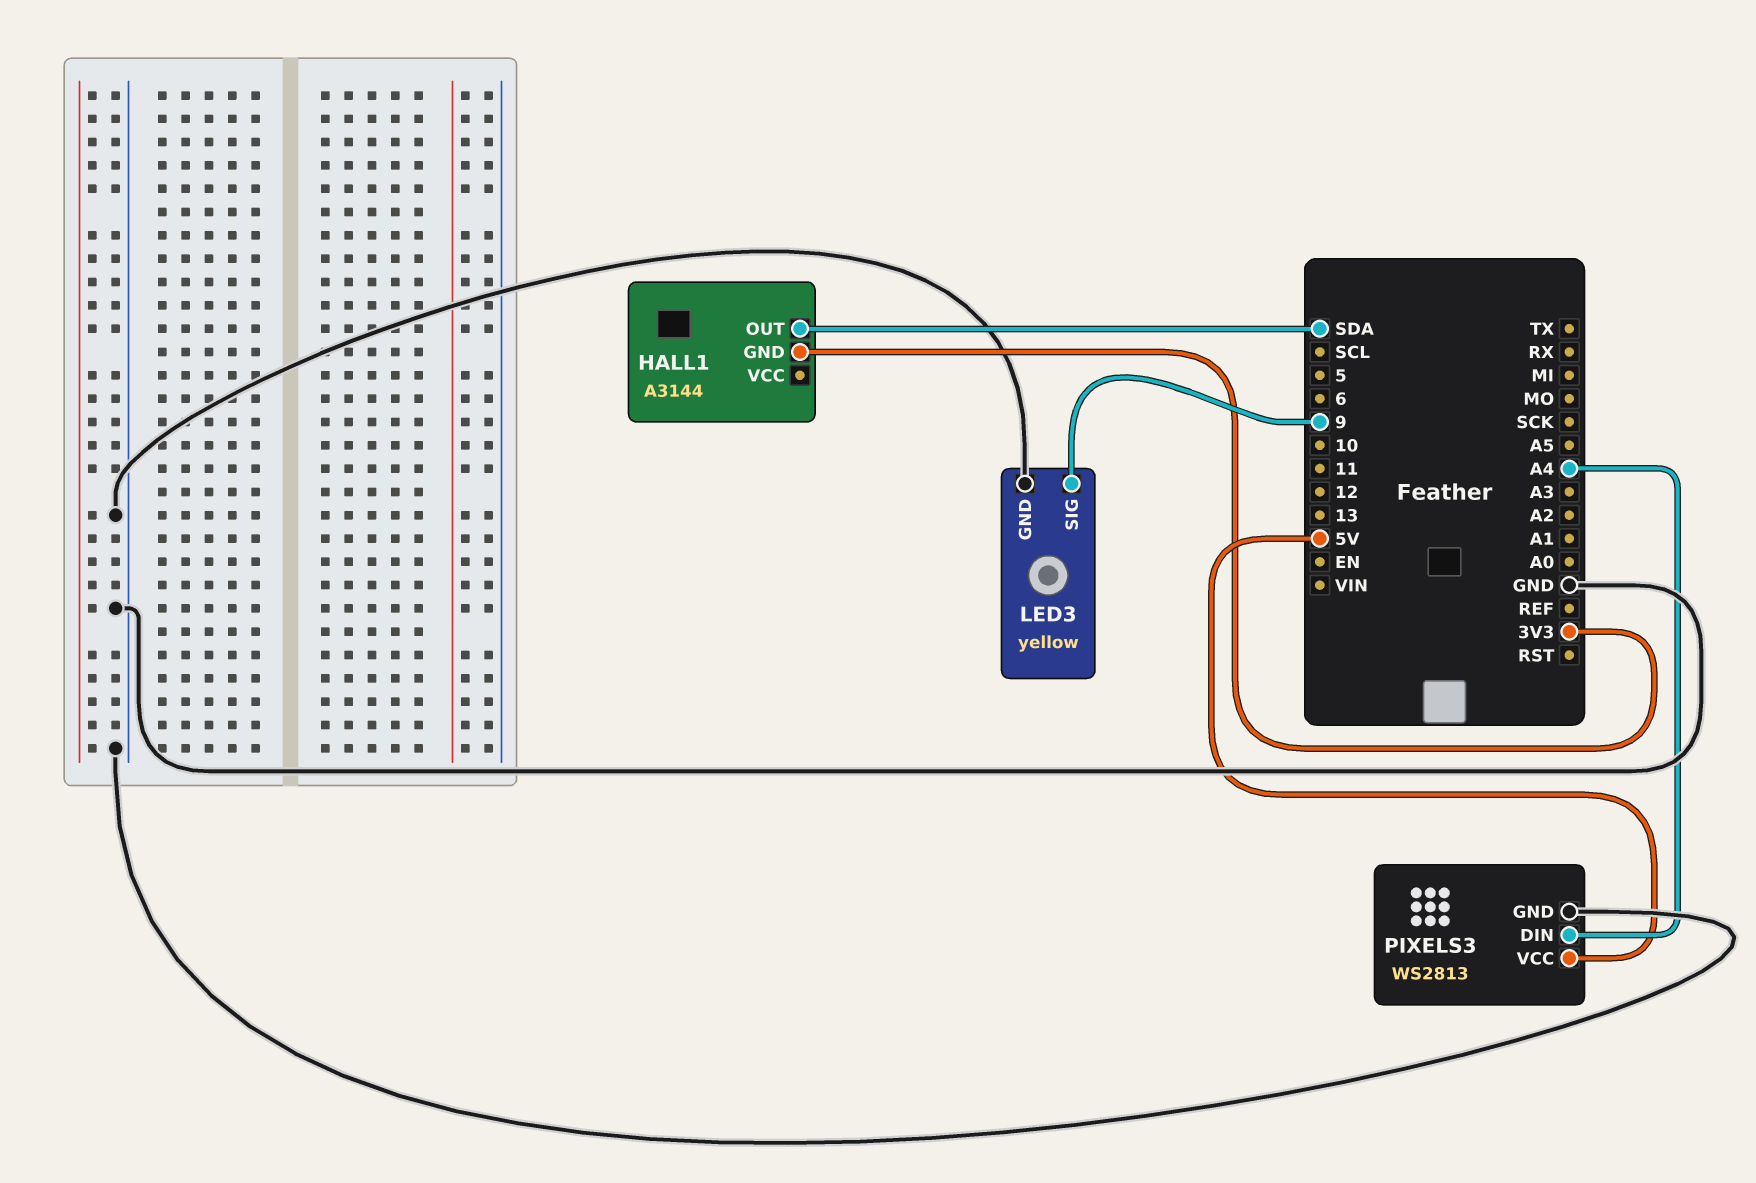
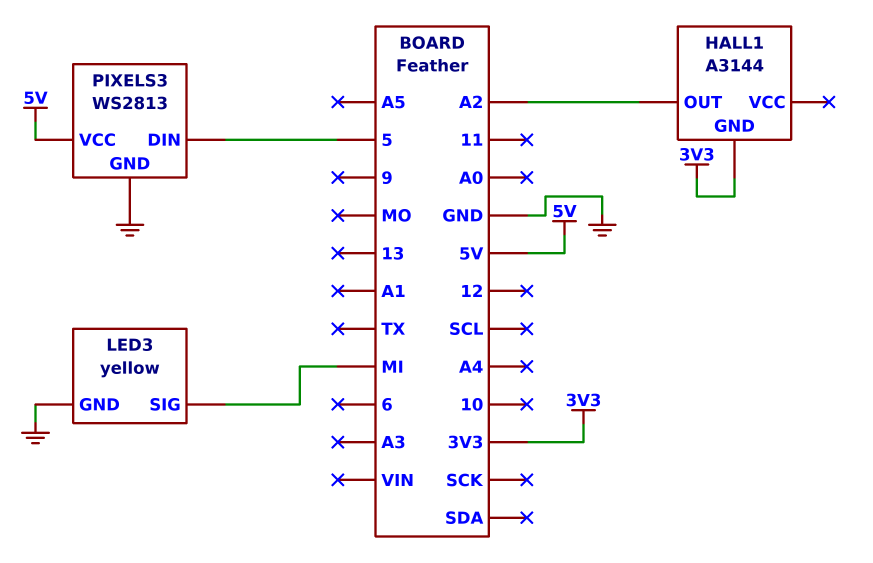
HALL1 pin OUT: SDA -> A2
LED3 pin SIG: 9 -> MI
PIXELS3 pin DIN: A4 -> 5

